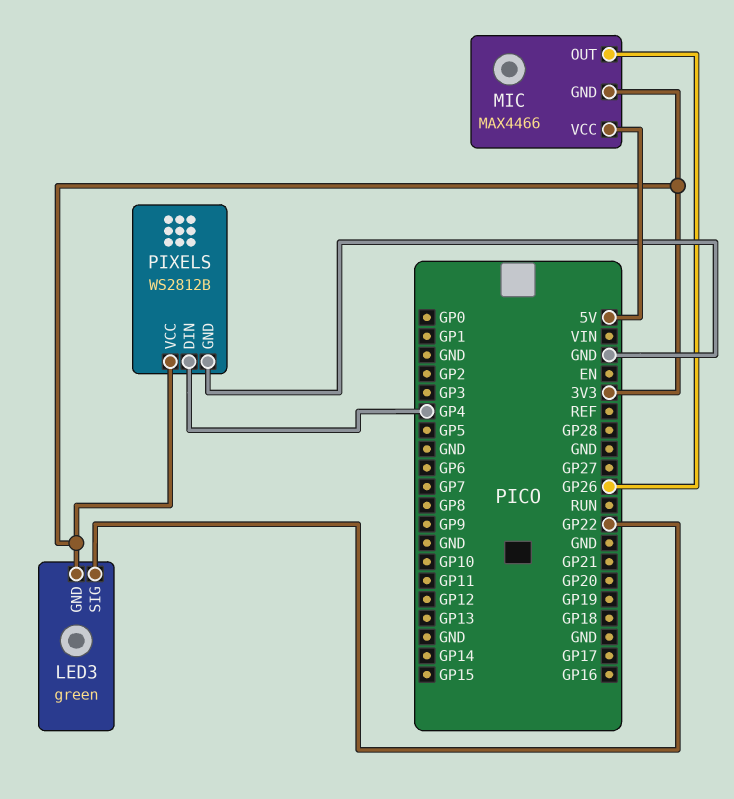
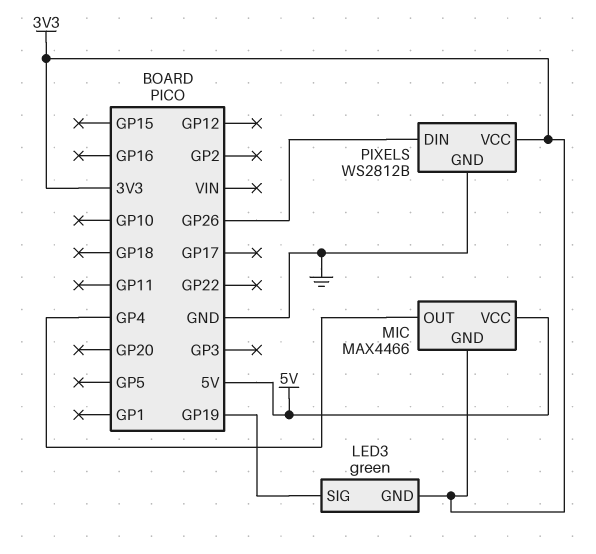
LED3 pin SIG: GP22 -> GP19
MIC pin OUT: GP26 -> GP4
PIXELS pin DIN: GP4 -> GP26

